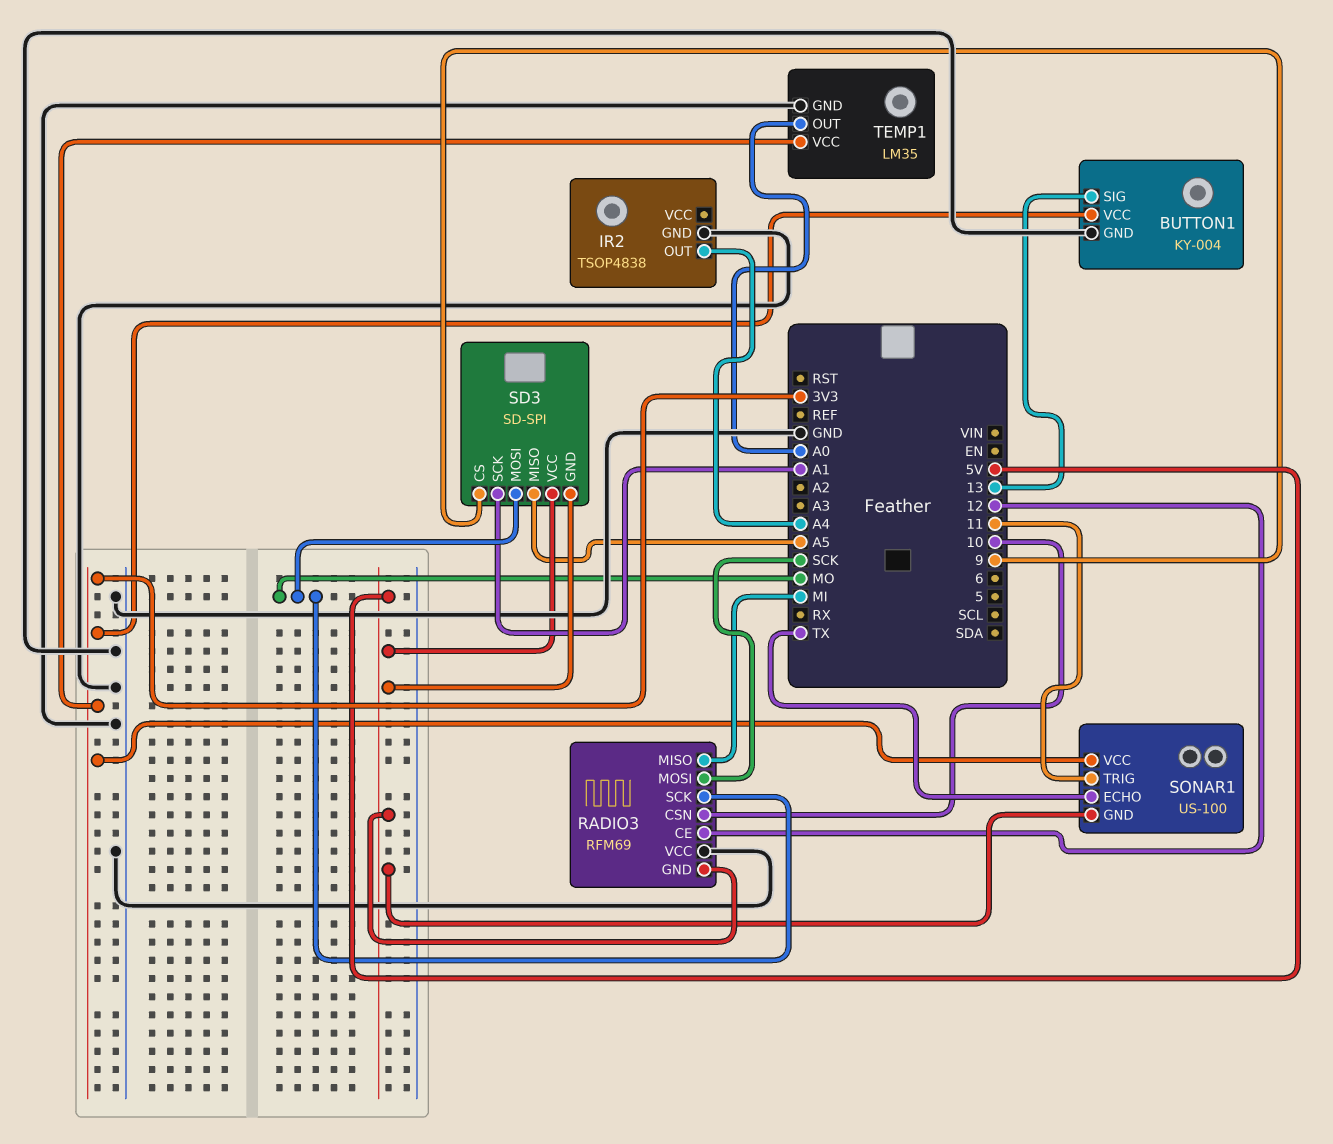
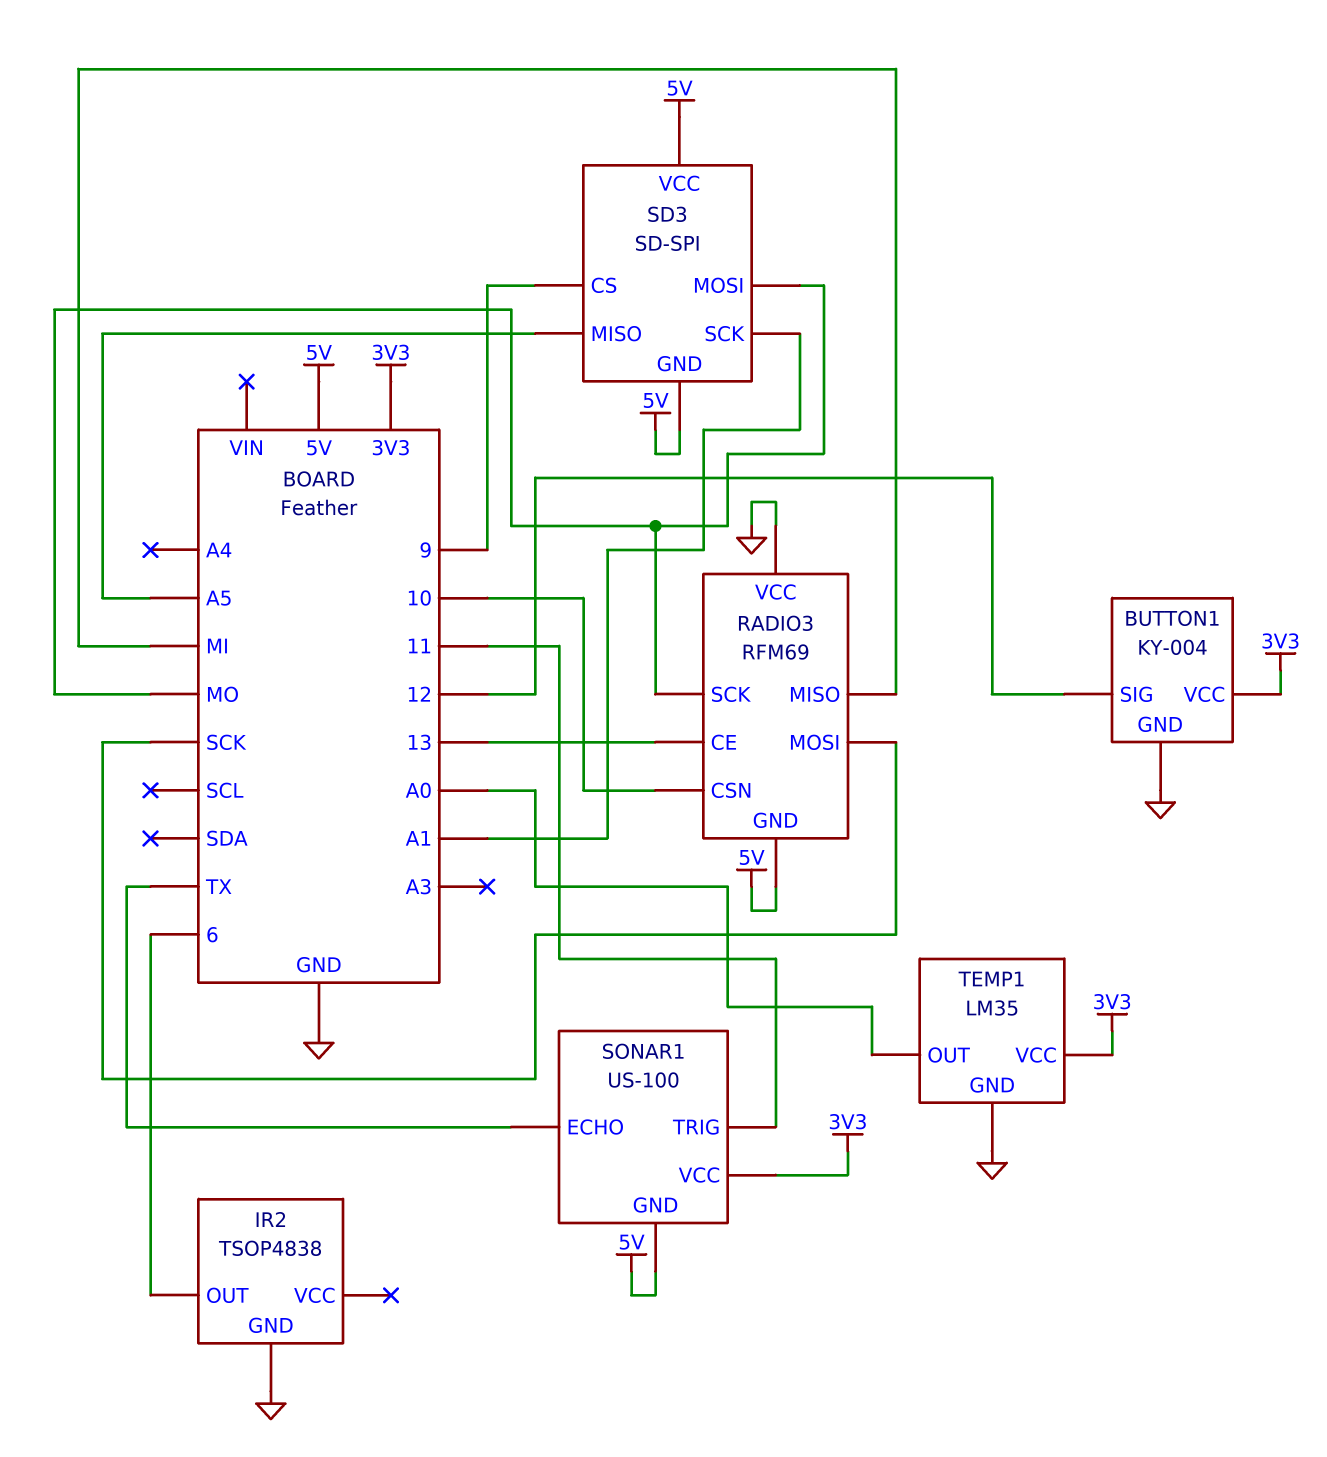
BUTTON1 pin SIG: 13 -> 12
IR2 pin OUT: A4 -> 6
RADIO3 pin CE: 12 -> 13

